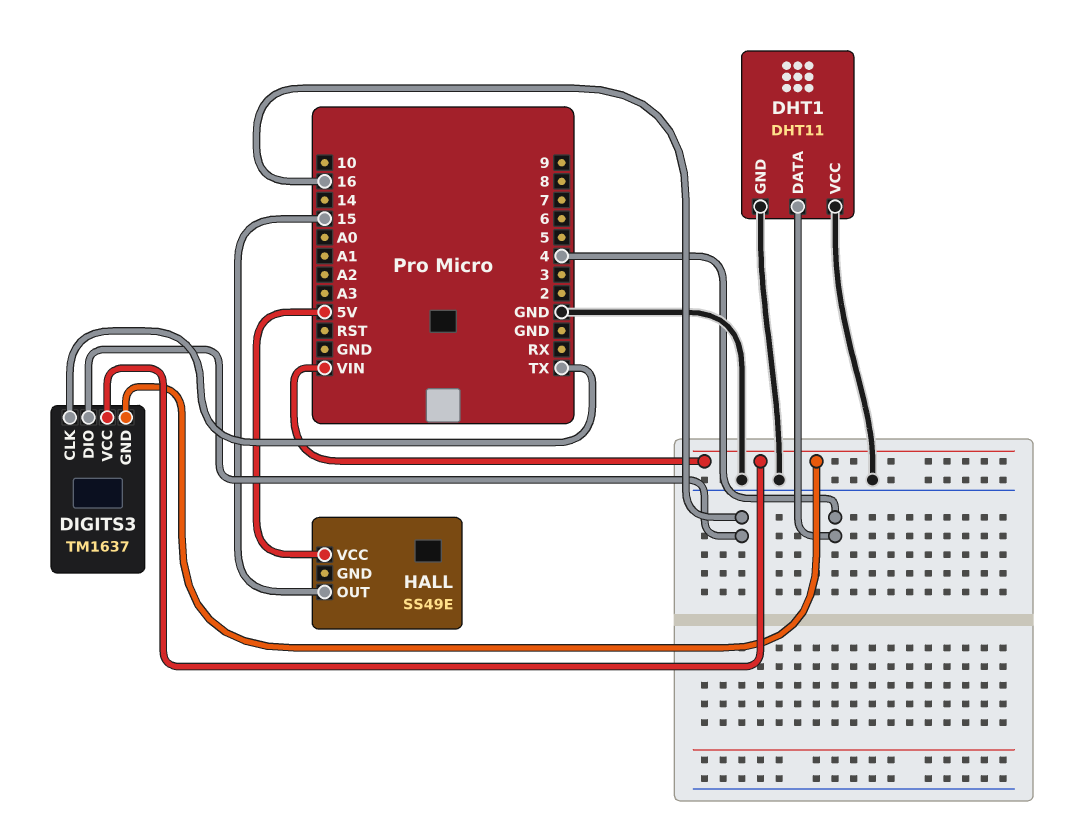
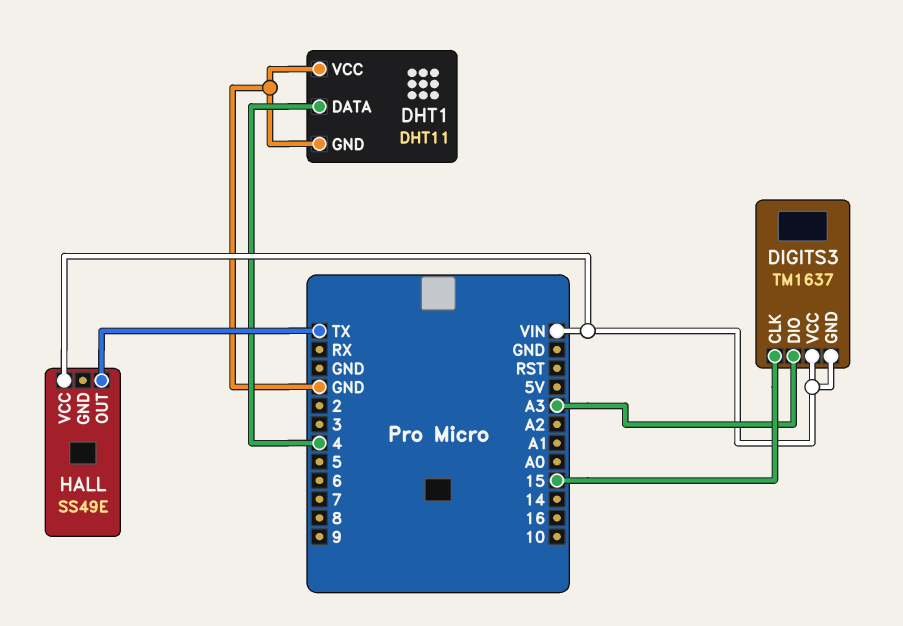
DIGITS3 pin CLK: TX -> 15
DIGITS3 pin DIO: 16 -> A3
HALL pin OUT: 15 -> TX
HALL pin VCC: 5V -> VIN

